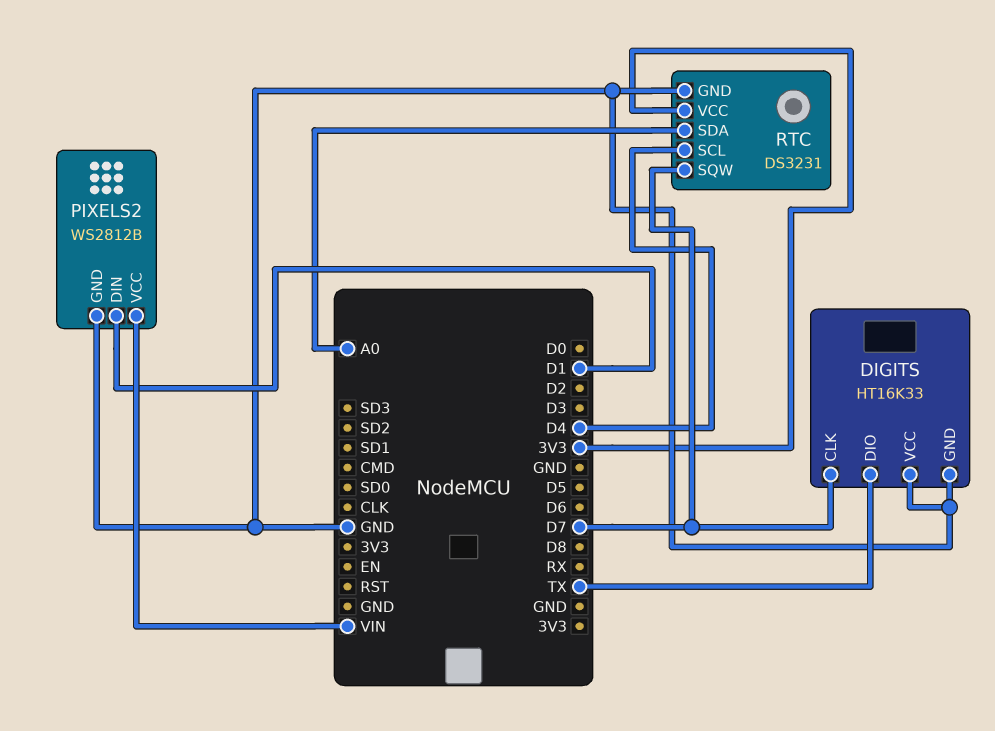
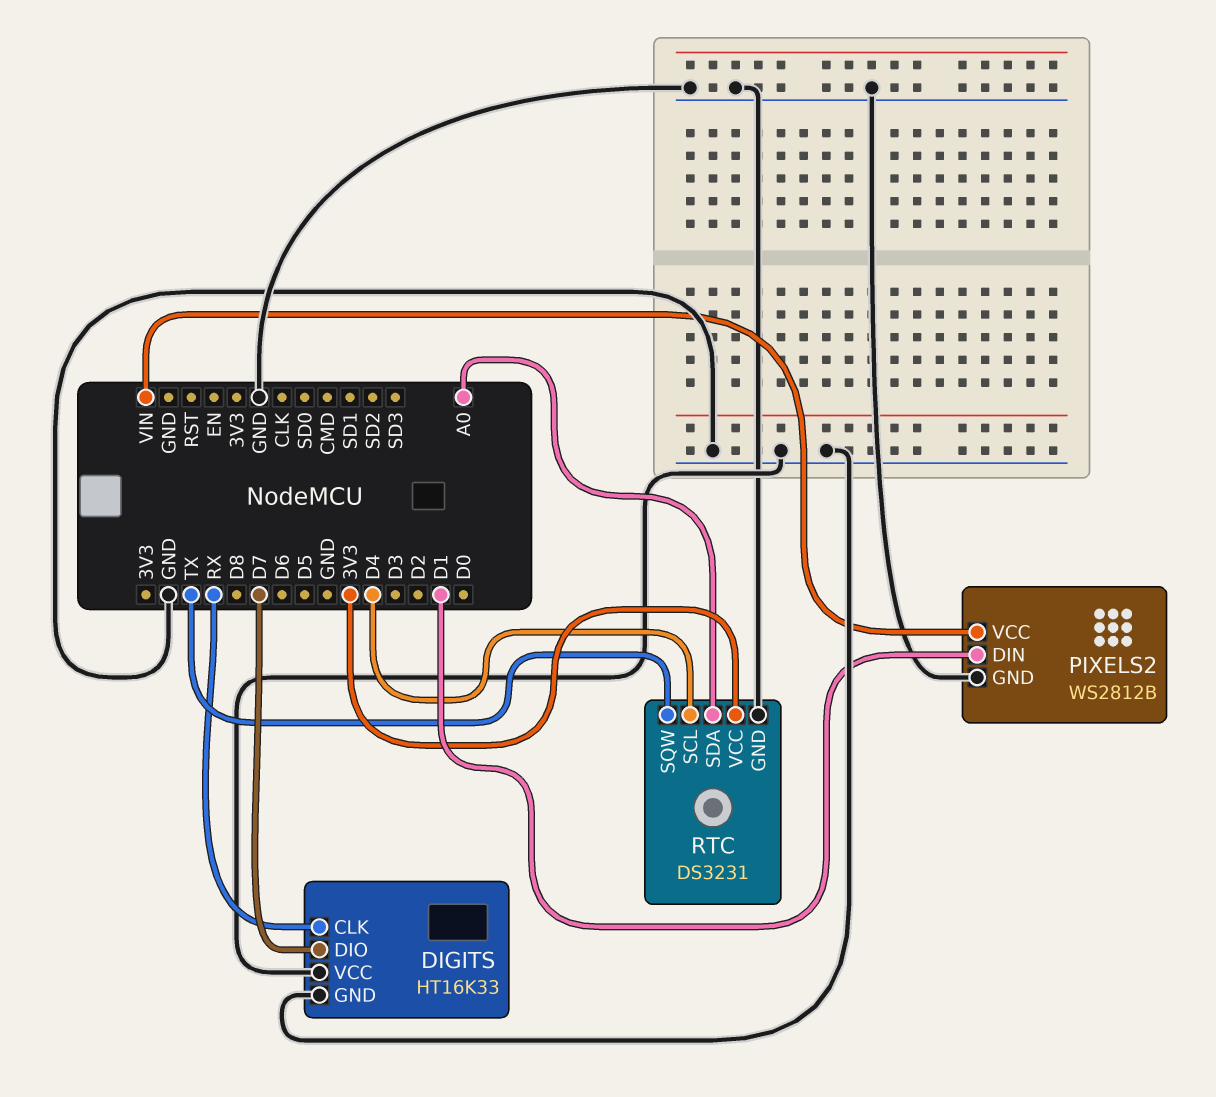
DIGITS pin CLK: D7 -> RX
DIGITS pin DIO: TX -> D7
RTC pin SQW: D7 -> TX

